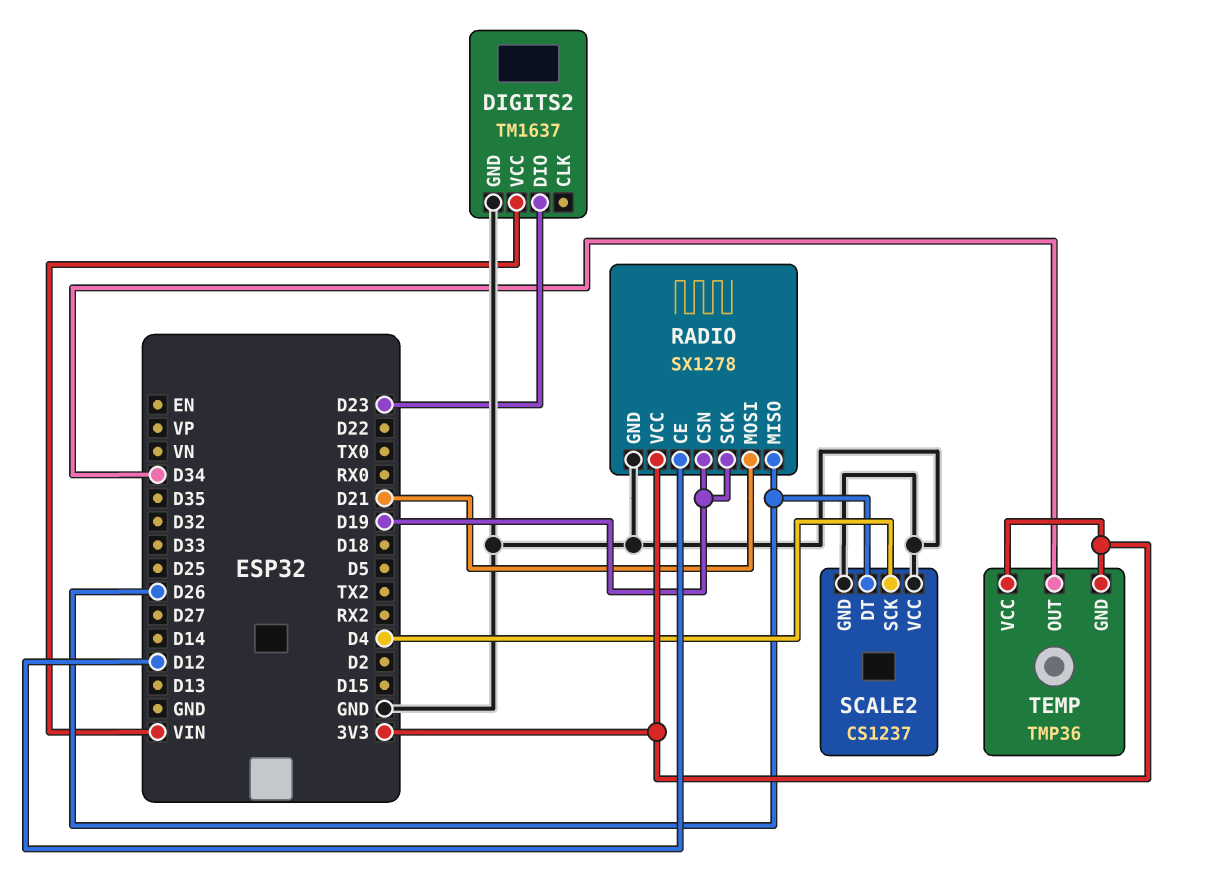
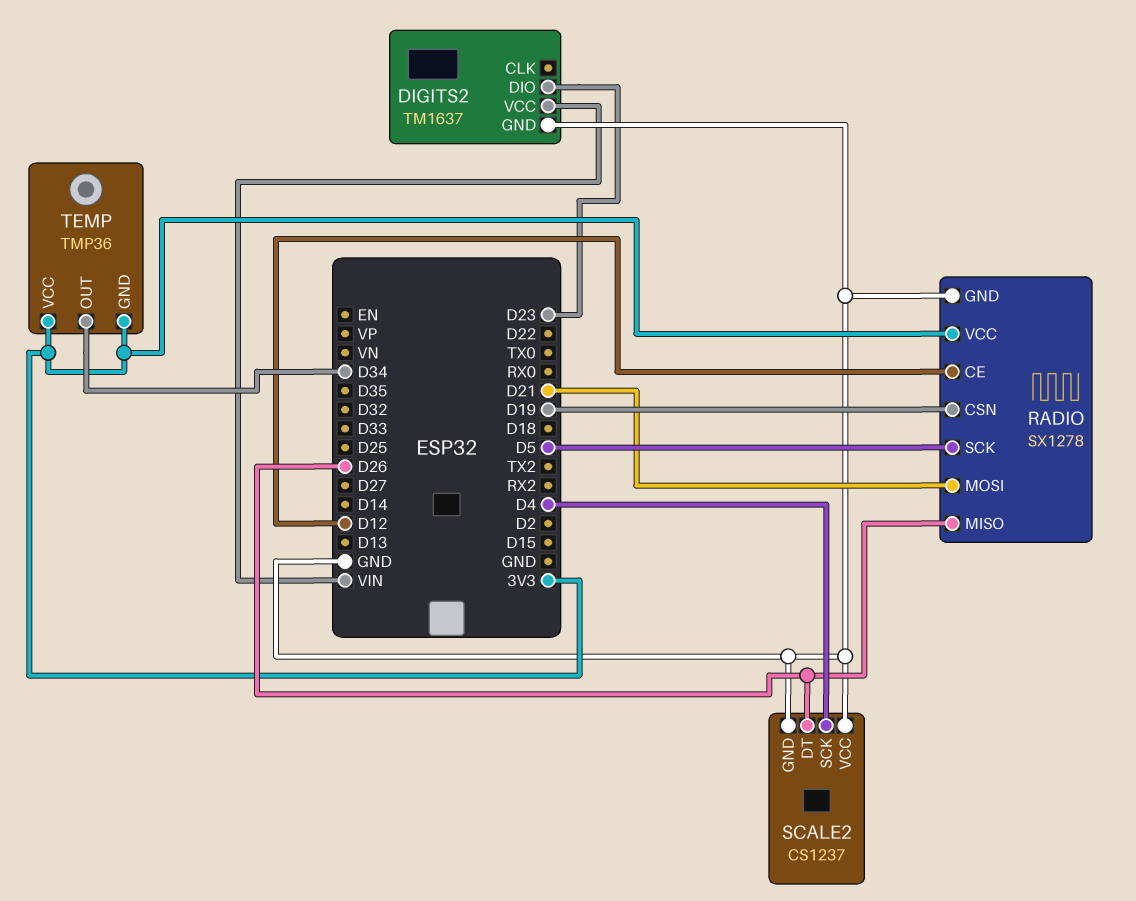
RADIO pin SCK: D19 -> D5

